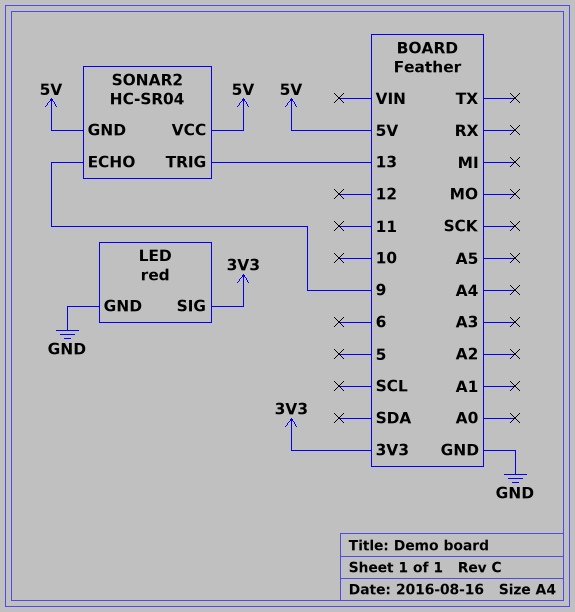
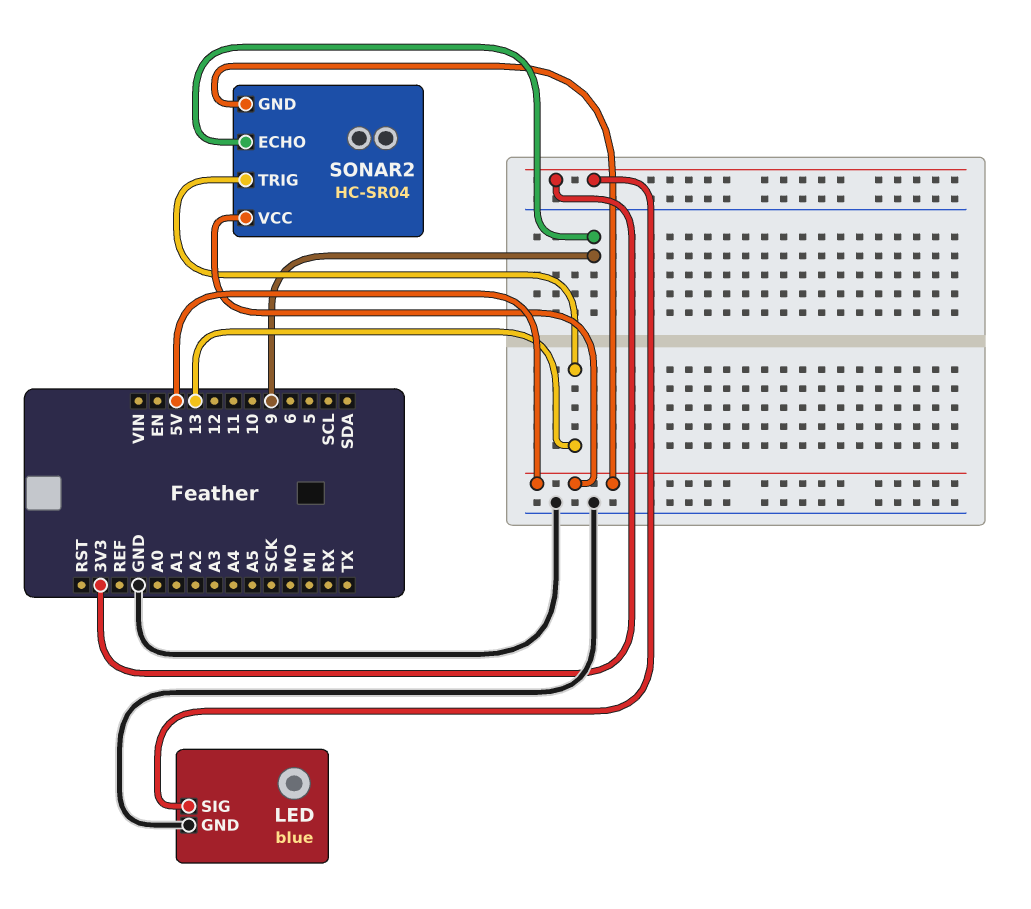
LED: red -> blue

